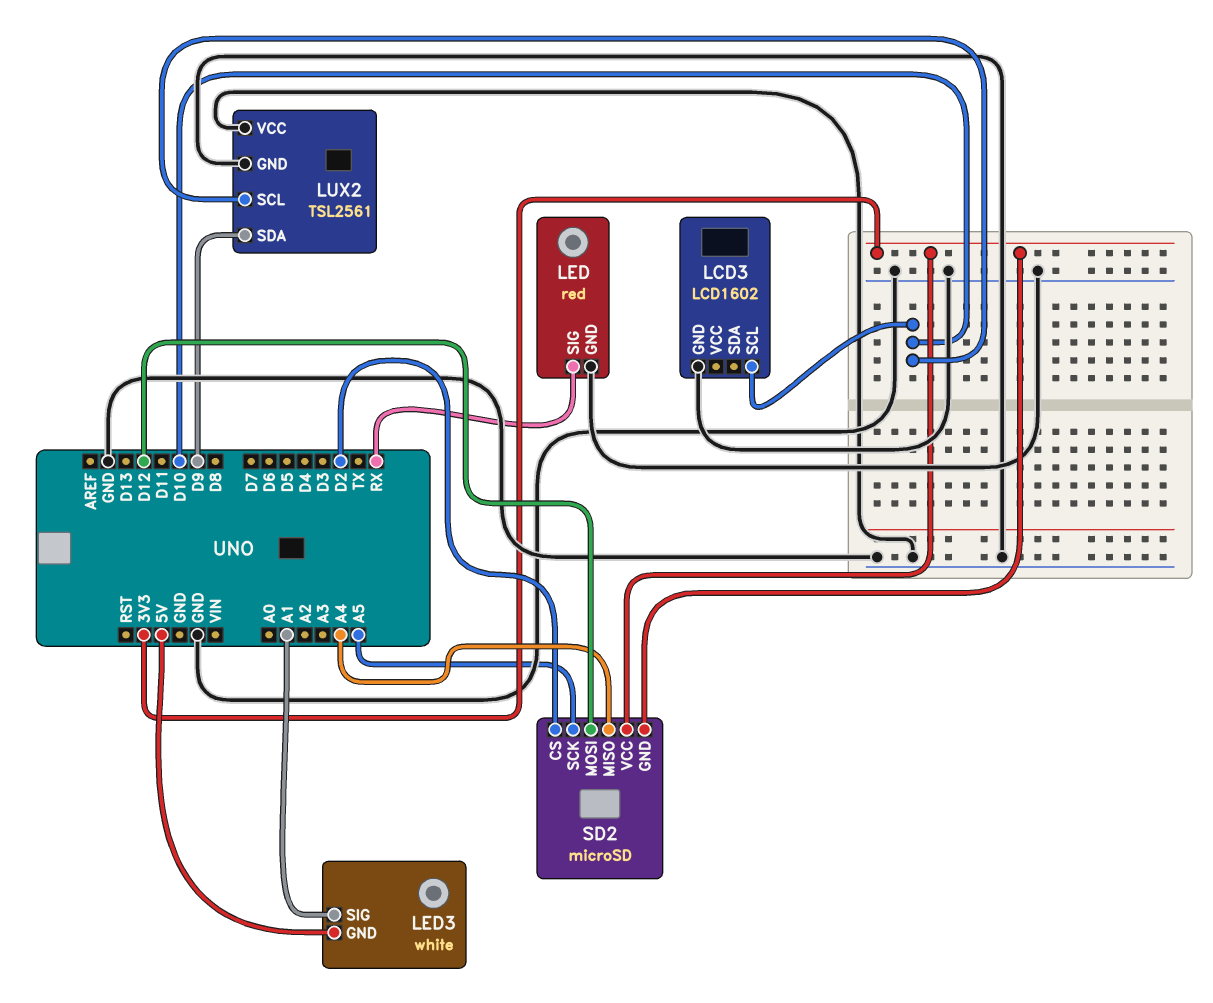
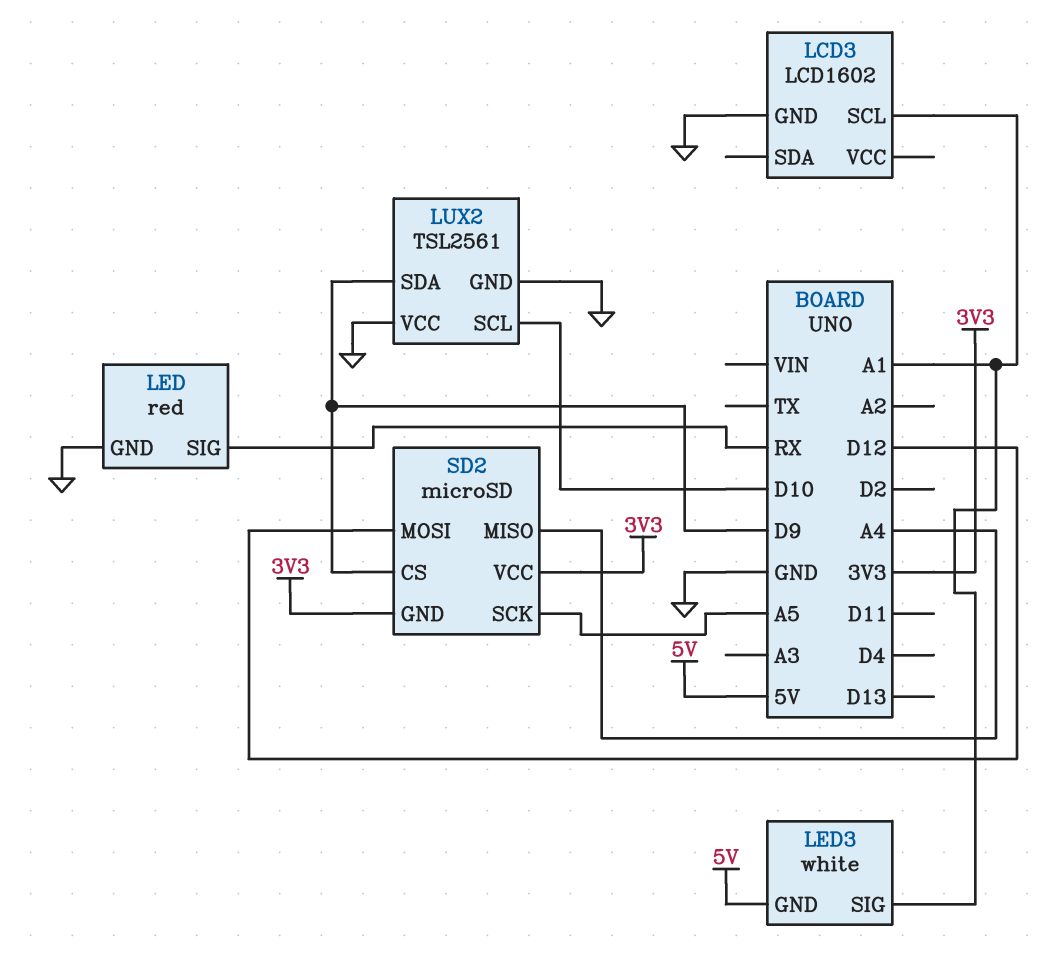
LCD3 pin SCL: D10 -> A1
SD2 pin CS: D2 -> D9

